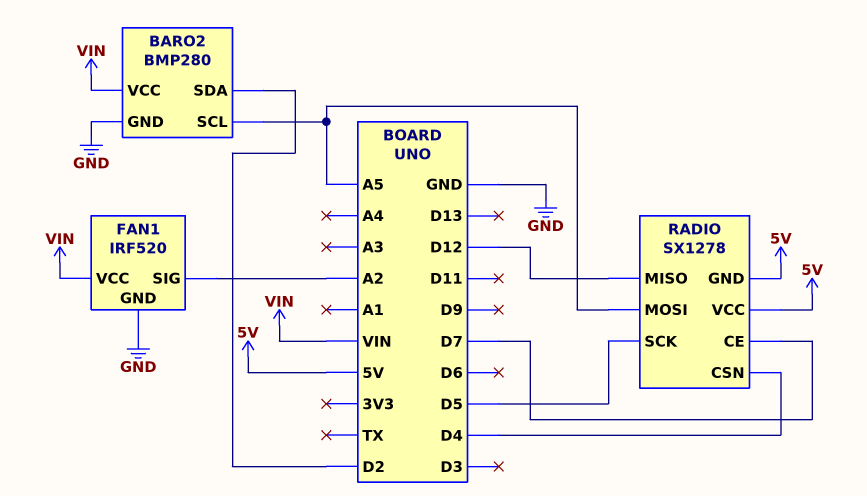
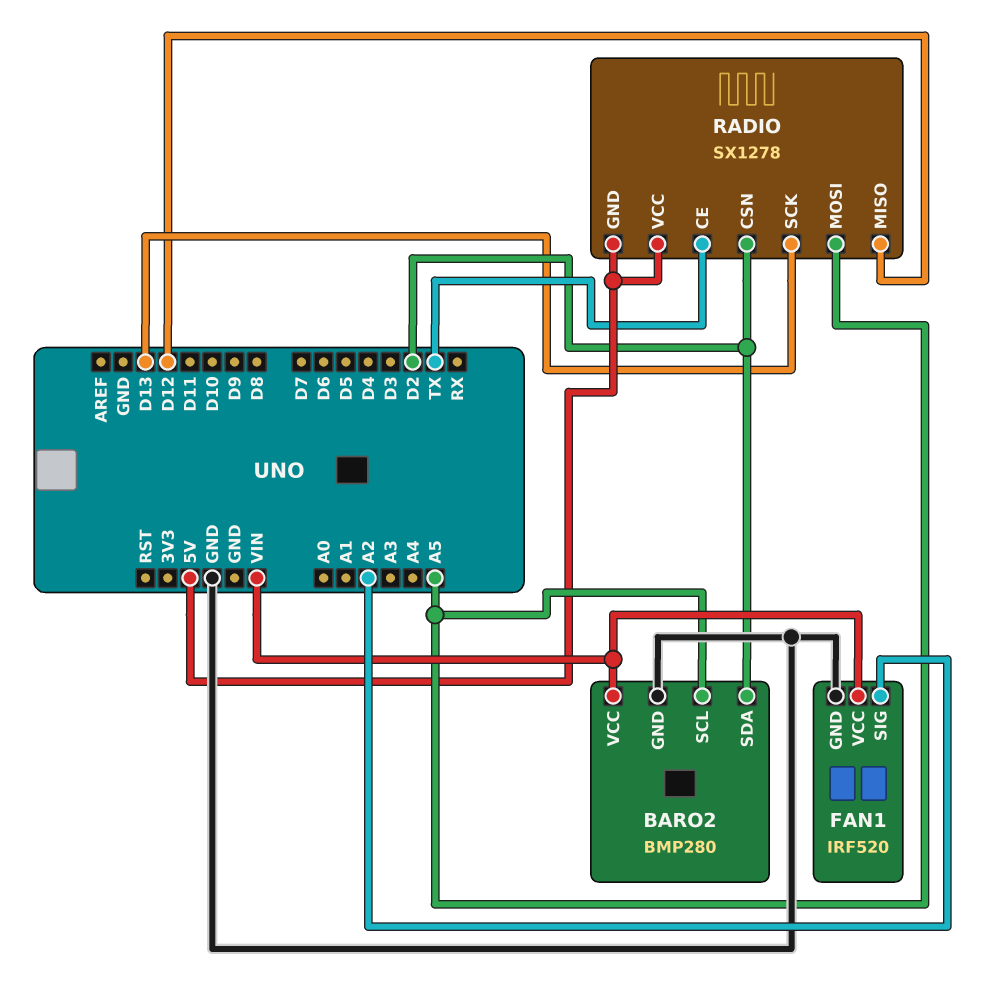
RADIO pin CE: D7 -> TX
RADIO pin CSN: D4 -> D2
RADIO pin SCK: D5 -> D13

